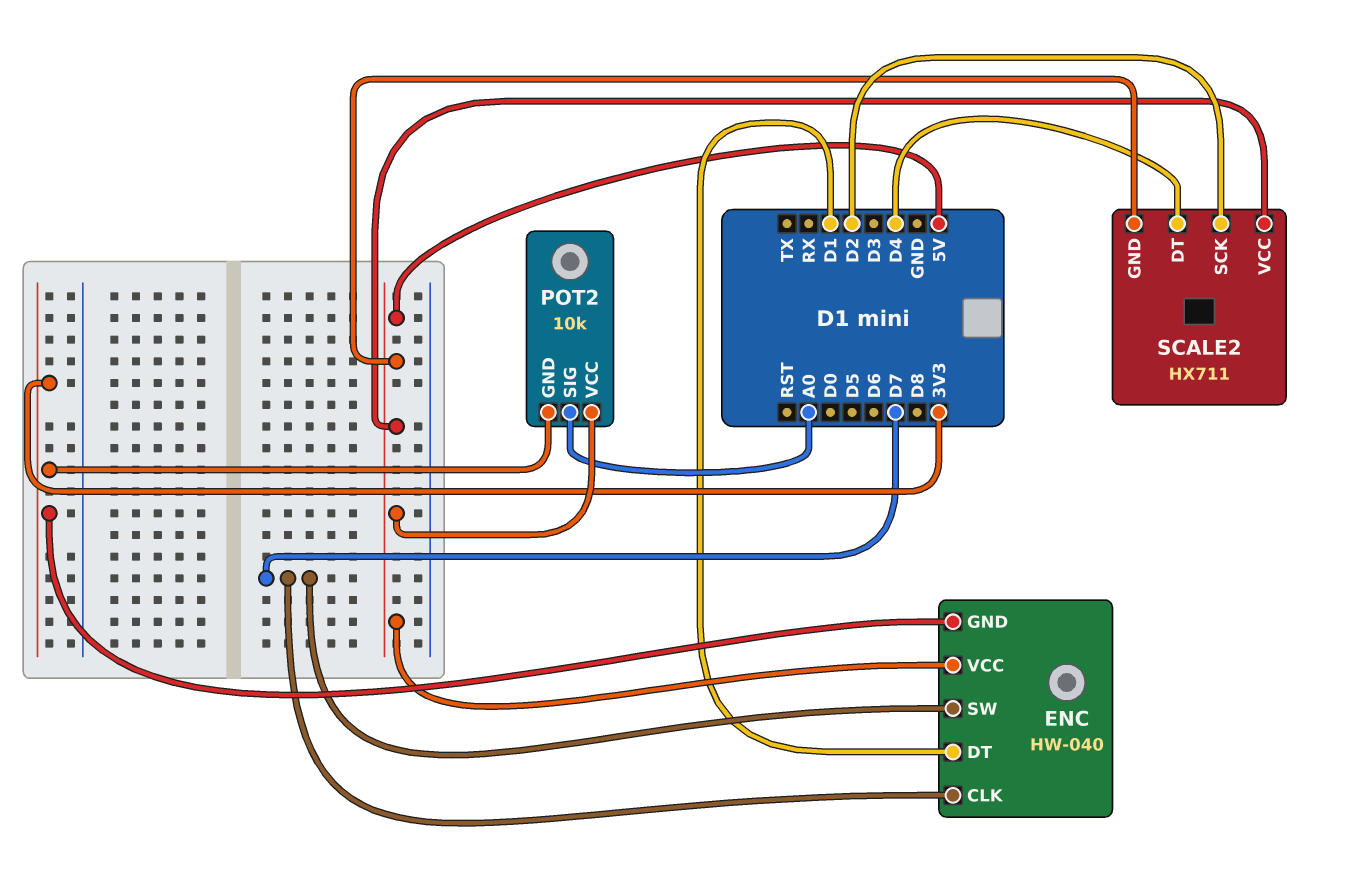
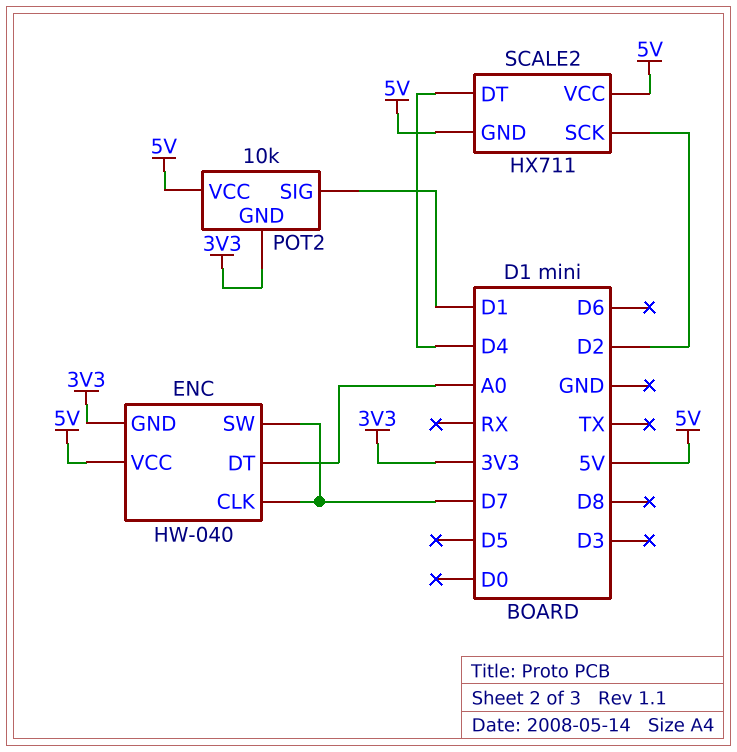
ENC pin DT: D1 -> A0
POT2 pin SIG: A0 -> D1

